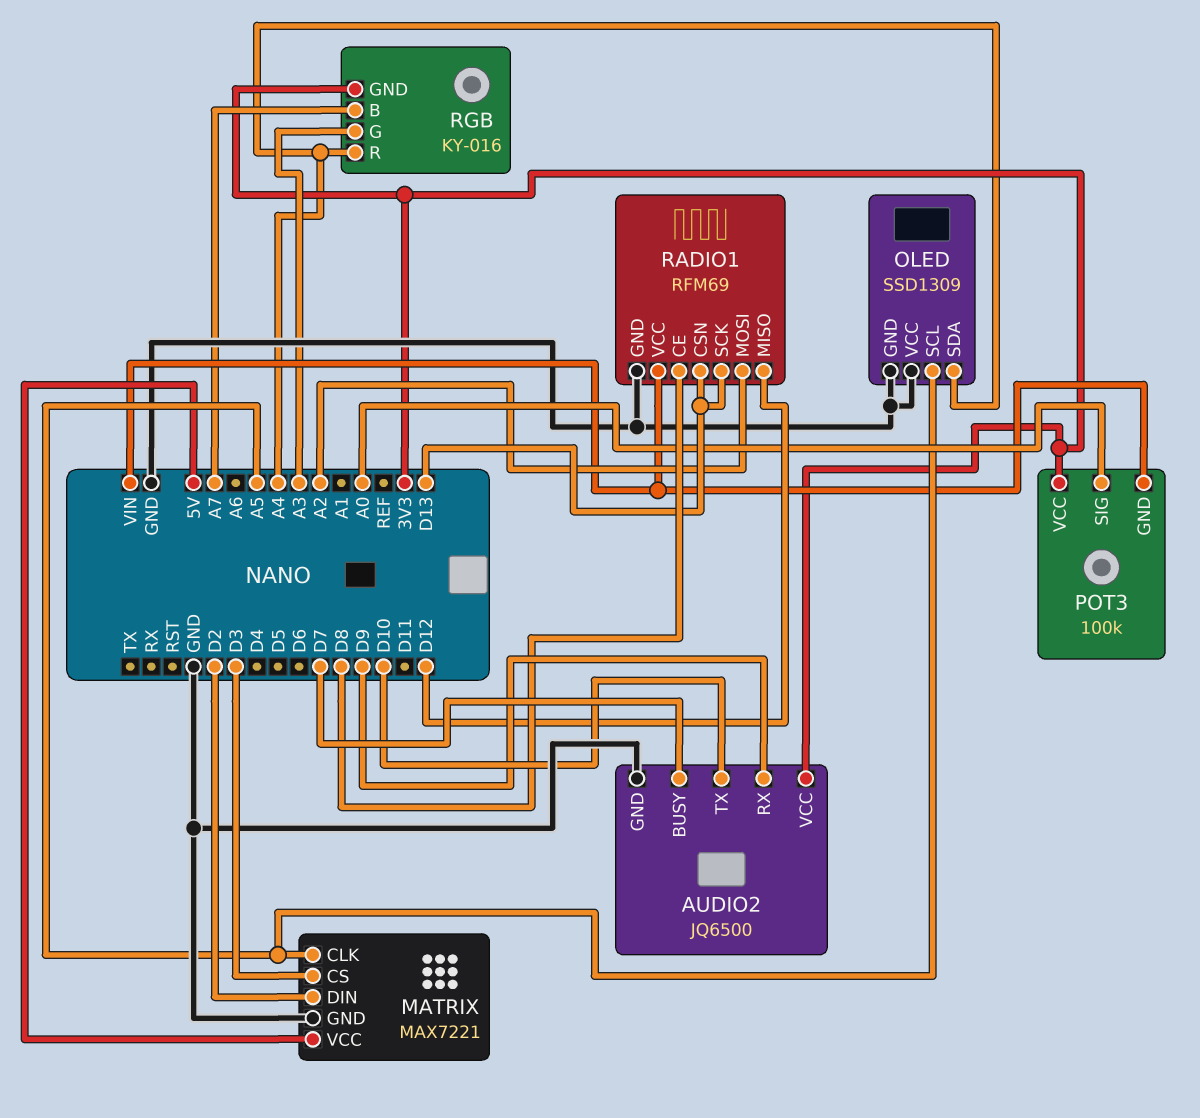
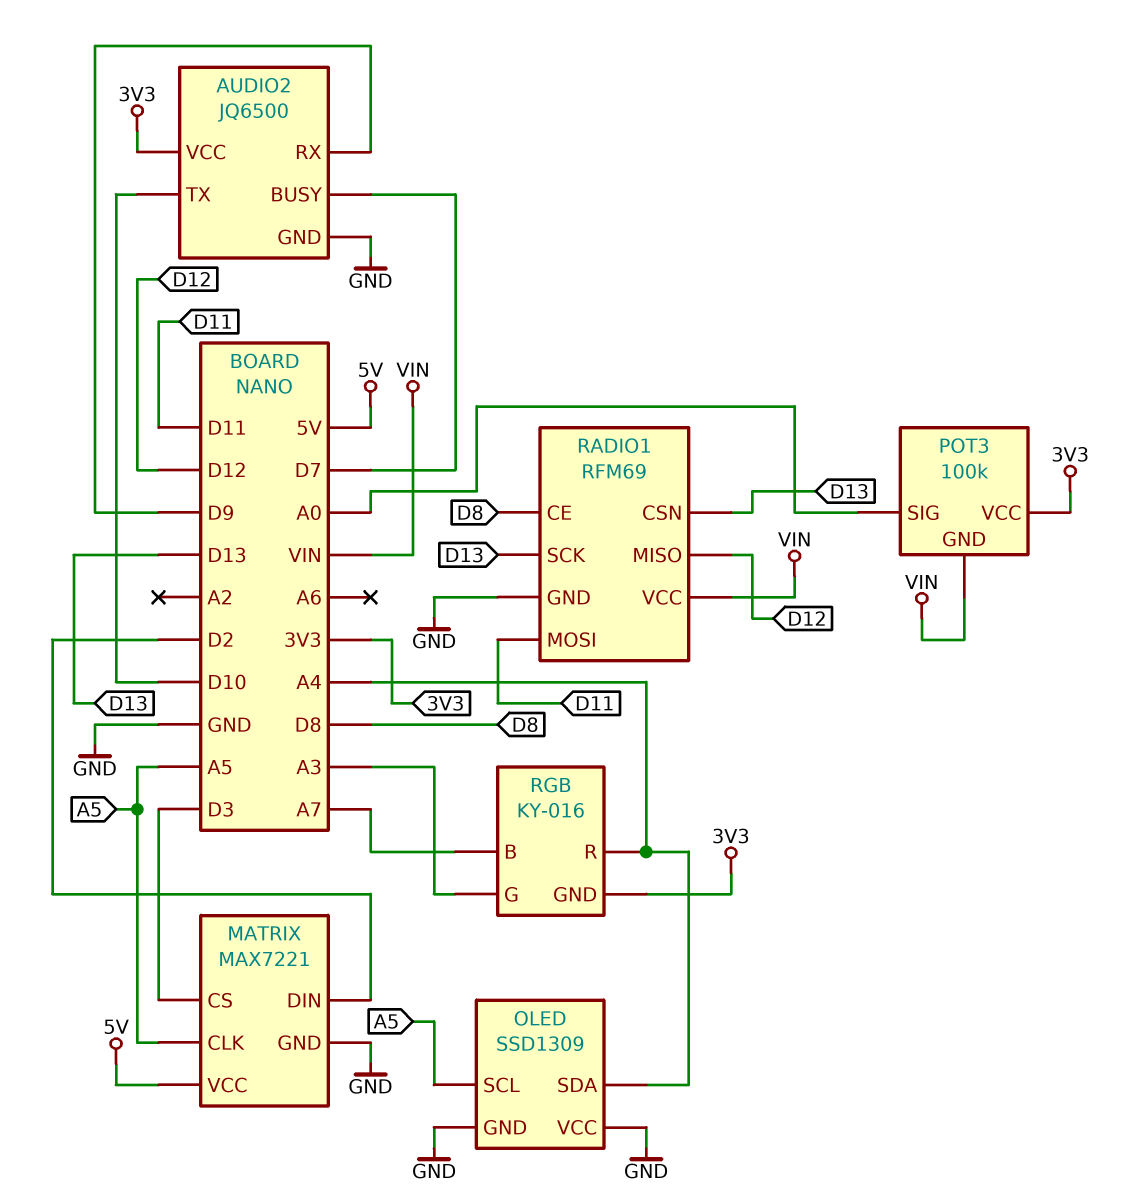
RADIO1 pin MOSI: A2 -> D11

